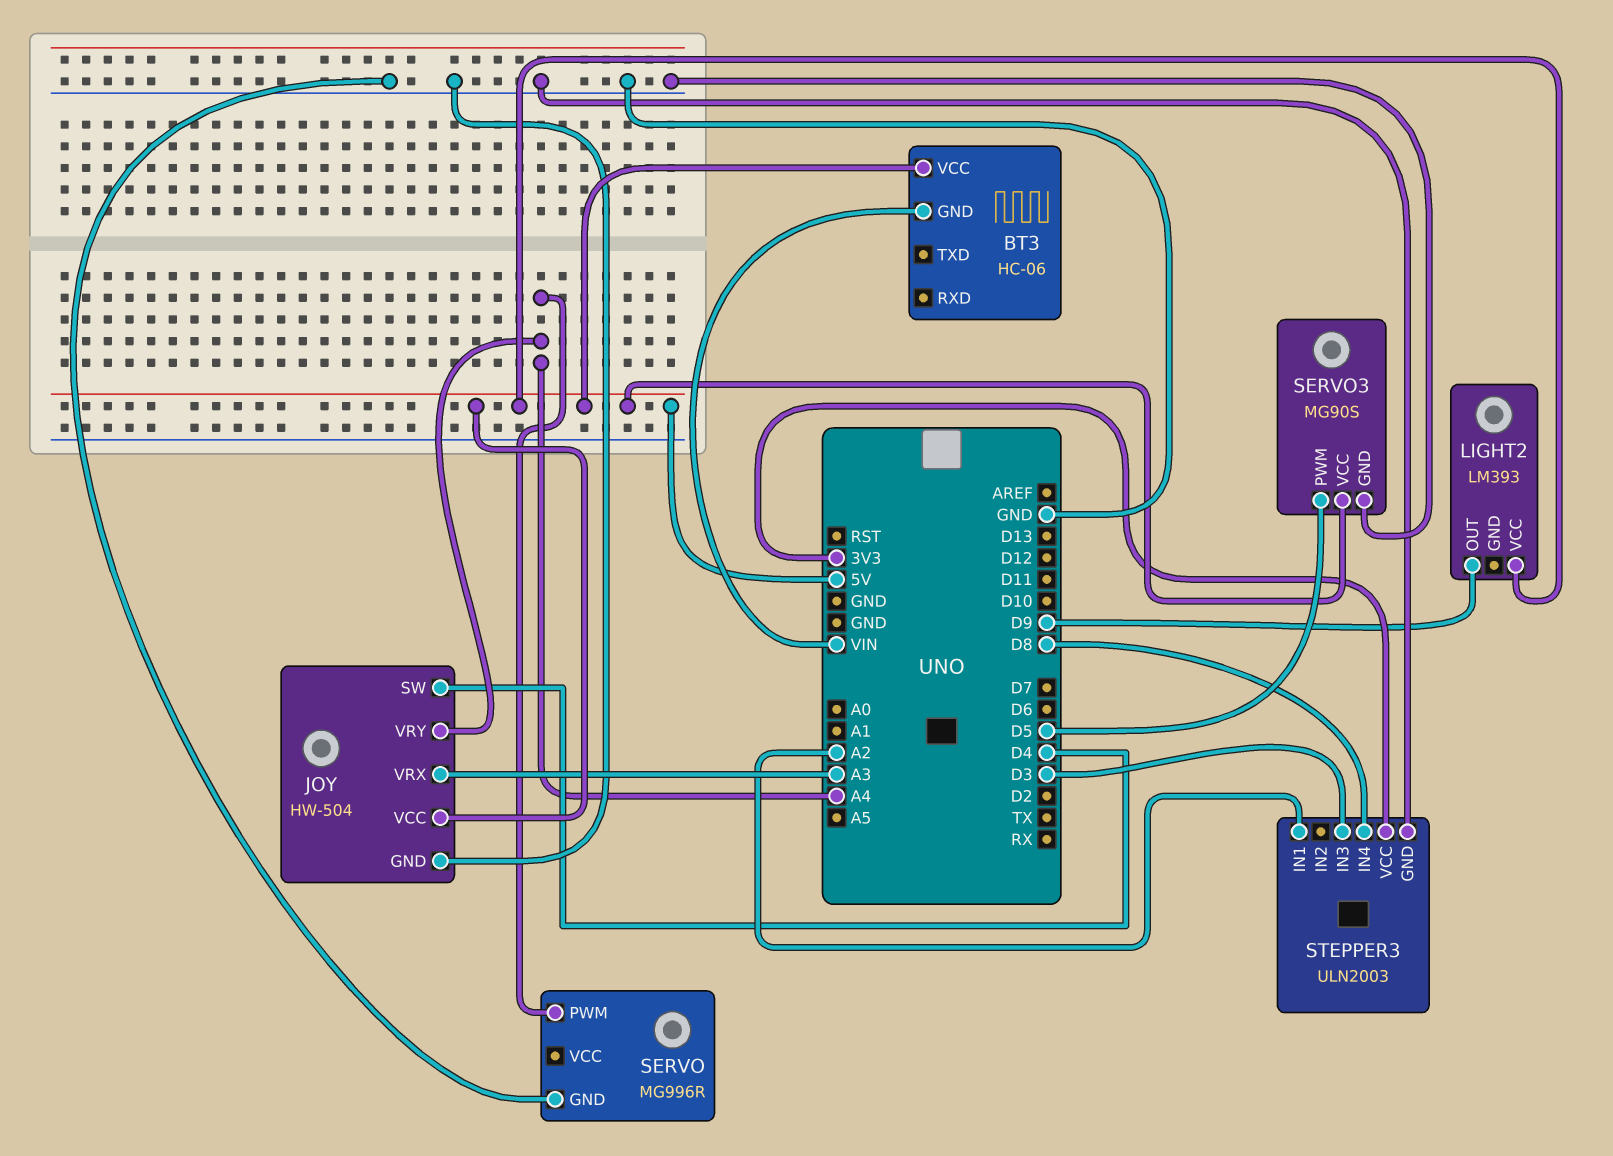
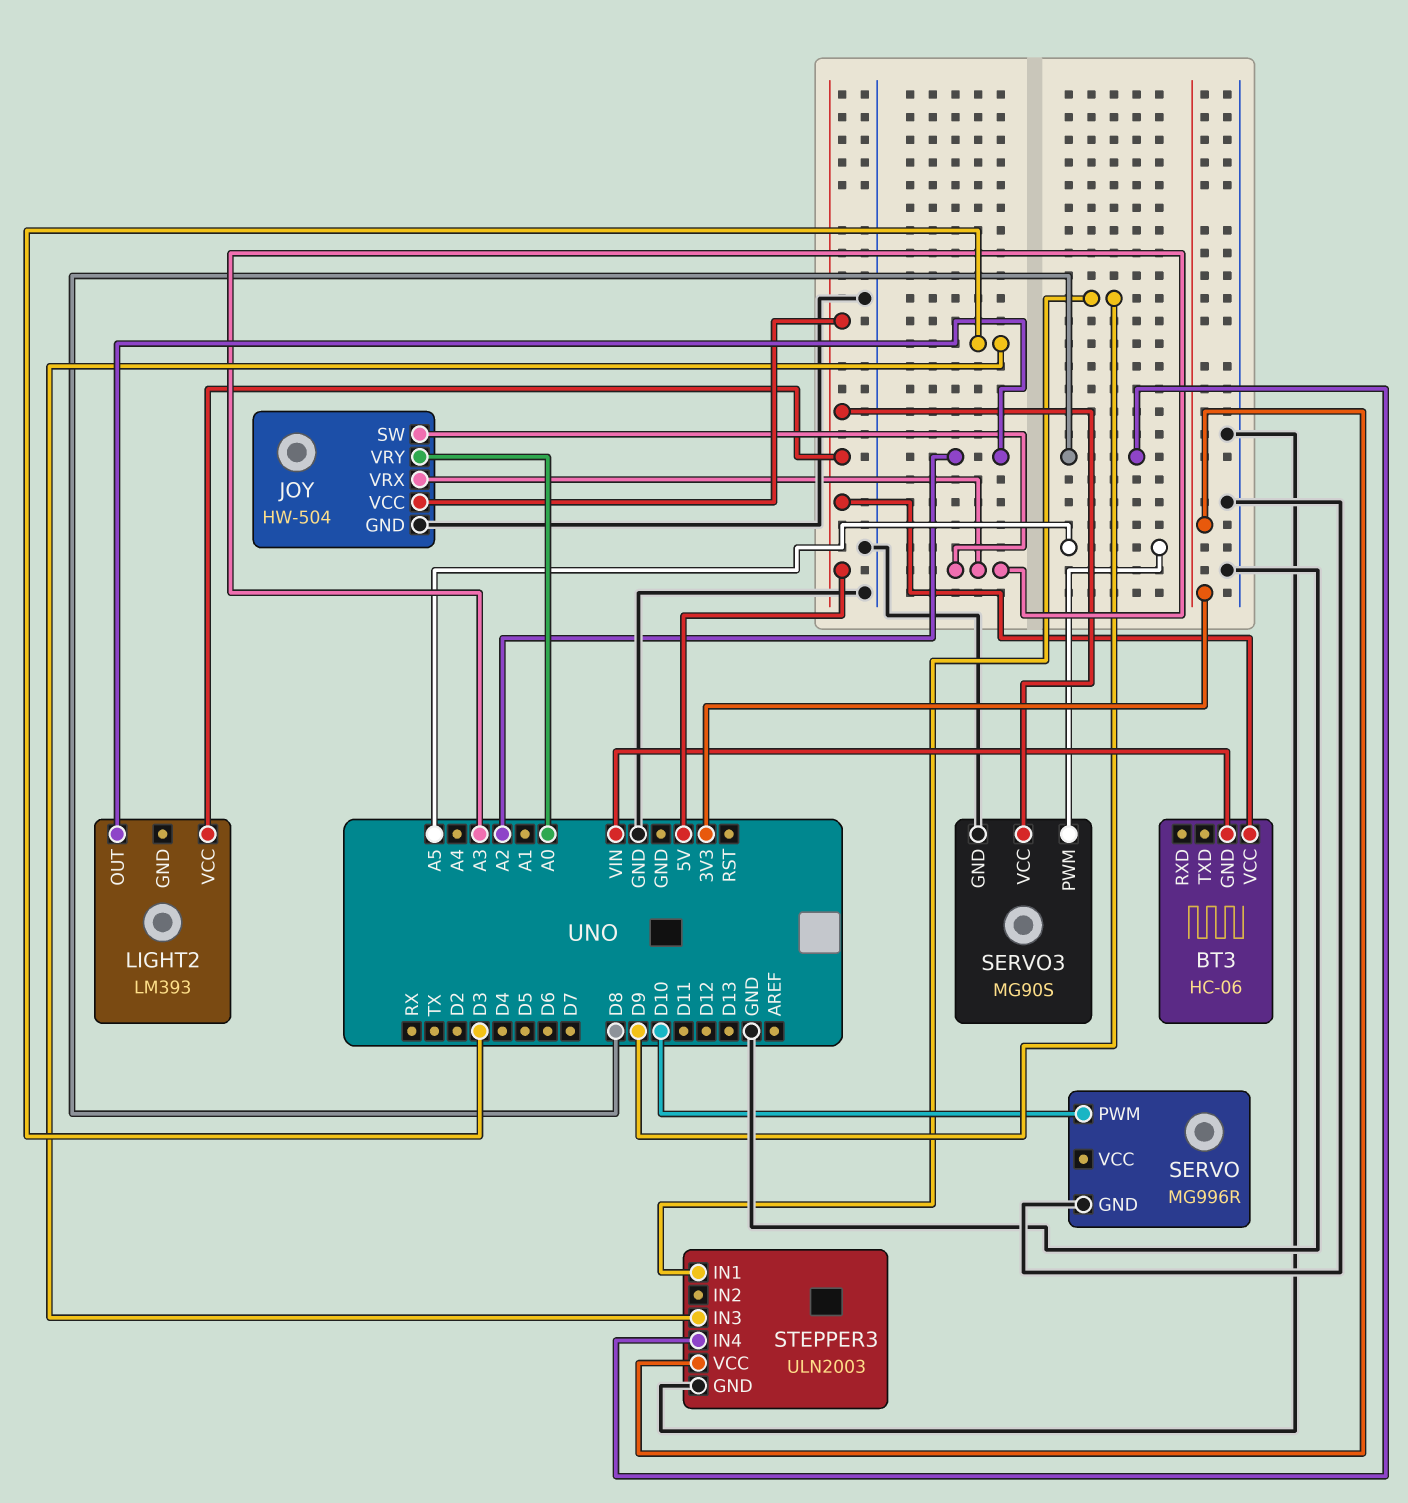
JOY pin SW: D4 -> A3
JOY pin VRY: A4 -> A0
LIGHT2 pin OUT: D9 -> A2
SERVO pin PWM: A4 -> D10
SERVO3 pin PWM: D5 -> A5
STEPPER3 pin IN1: A2 -> D9

